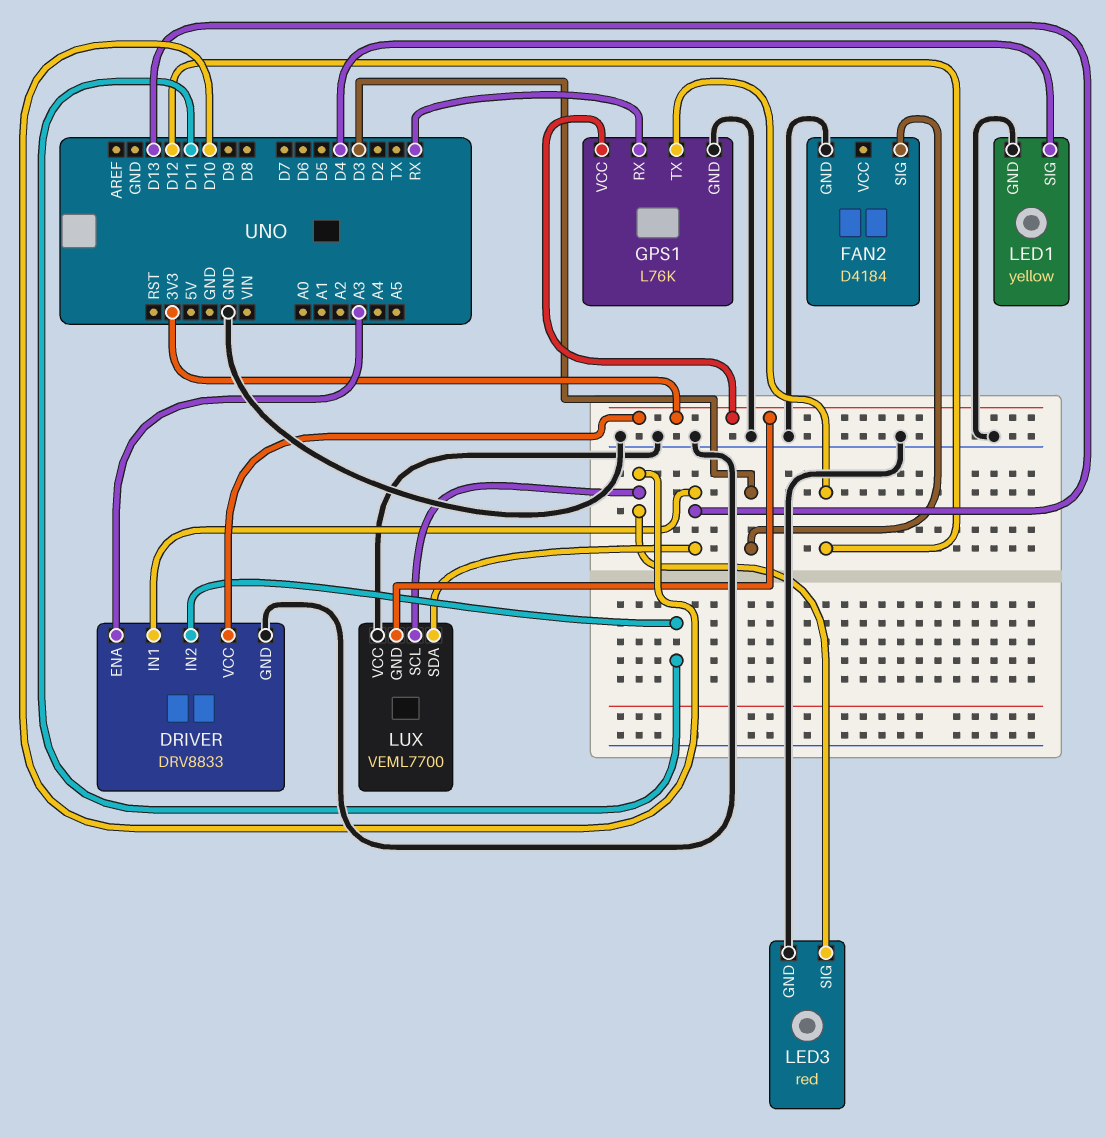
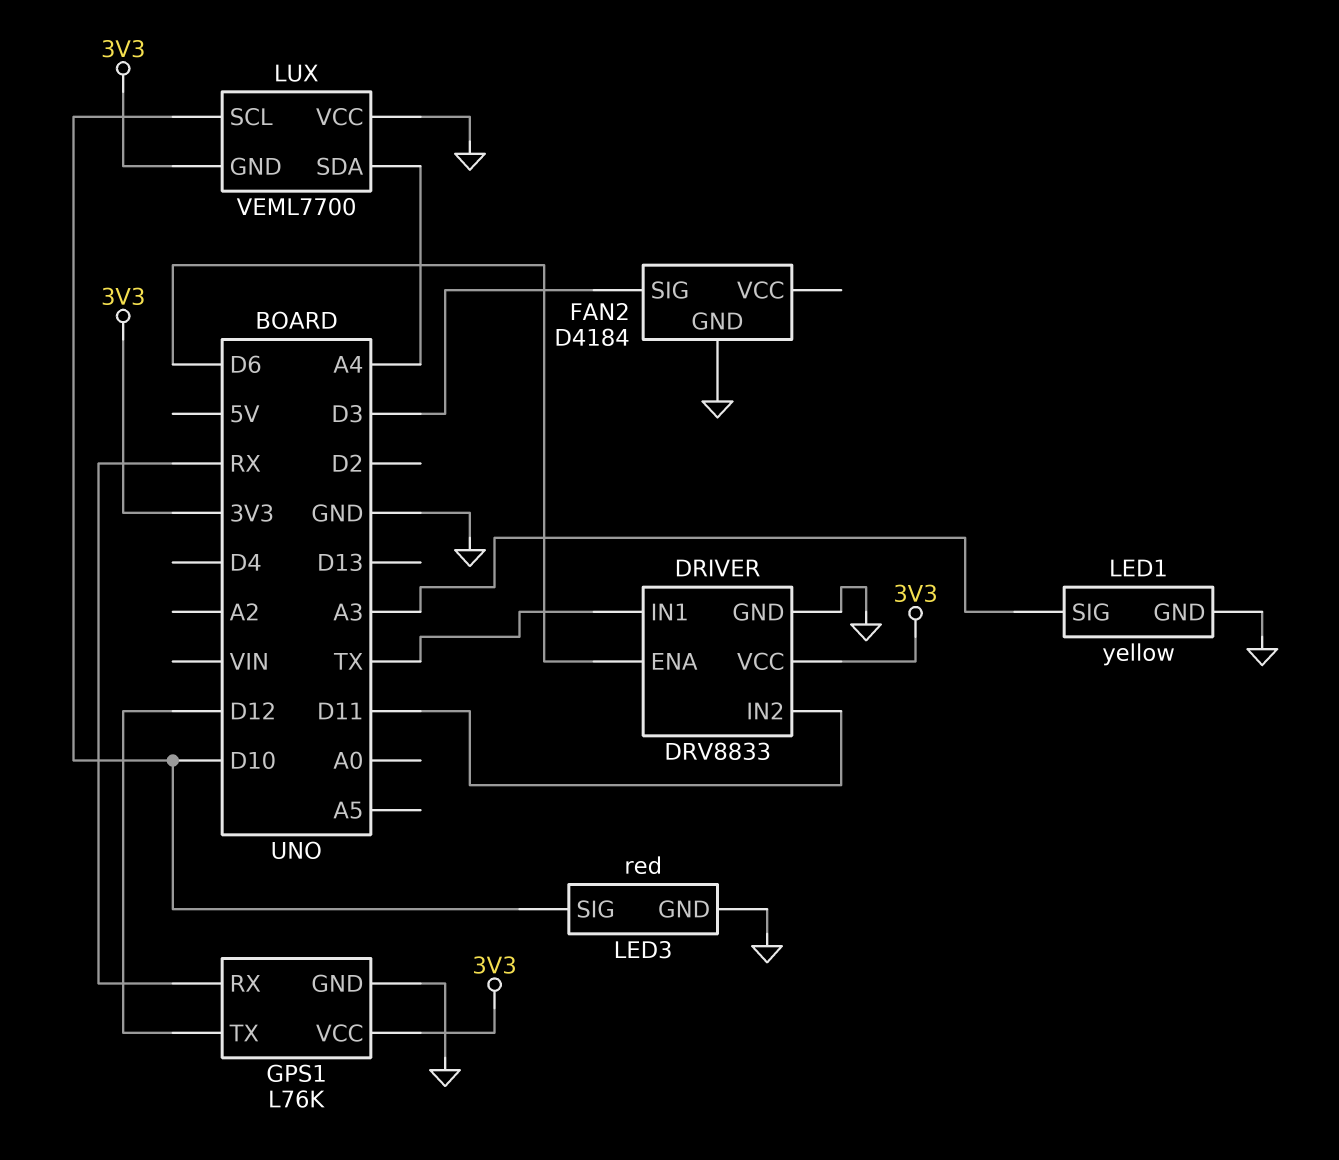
DRIVER pin ENA: A3 -> D6
DRIVER pin IN1: D13 -> TX
LED1 pin SIG: D4 -> A3
LUX pin SDA: D13 -> A4

